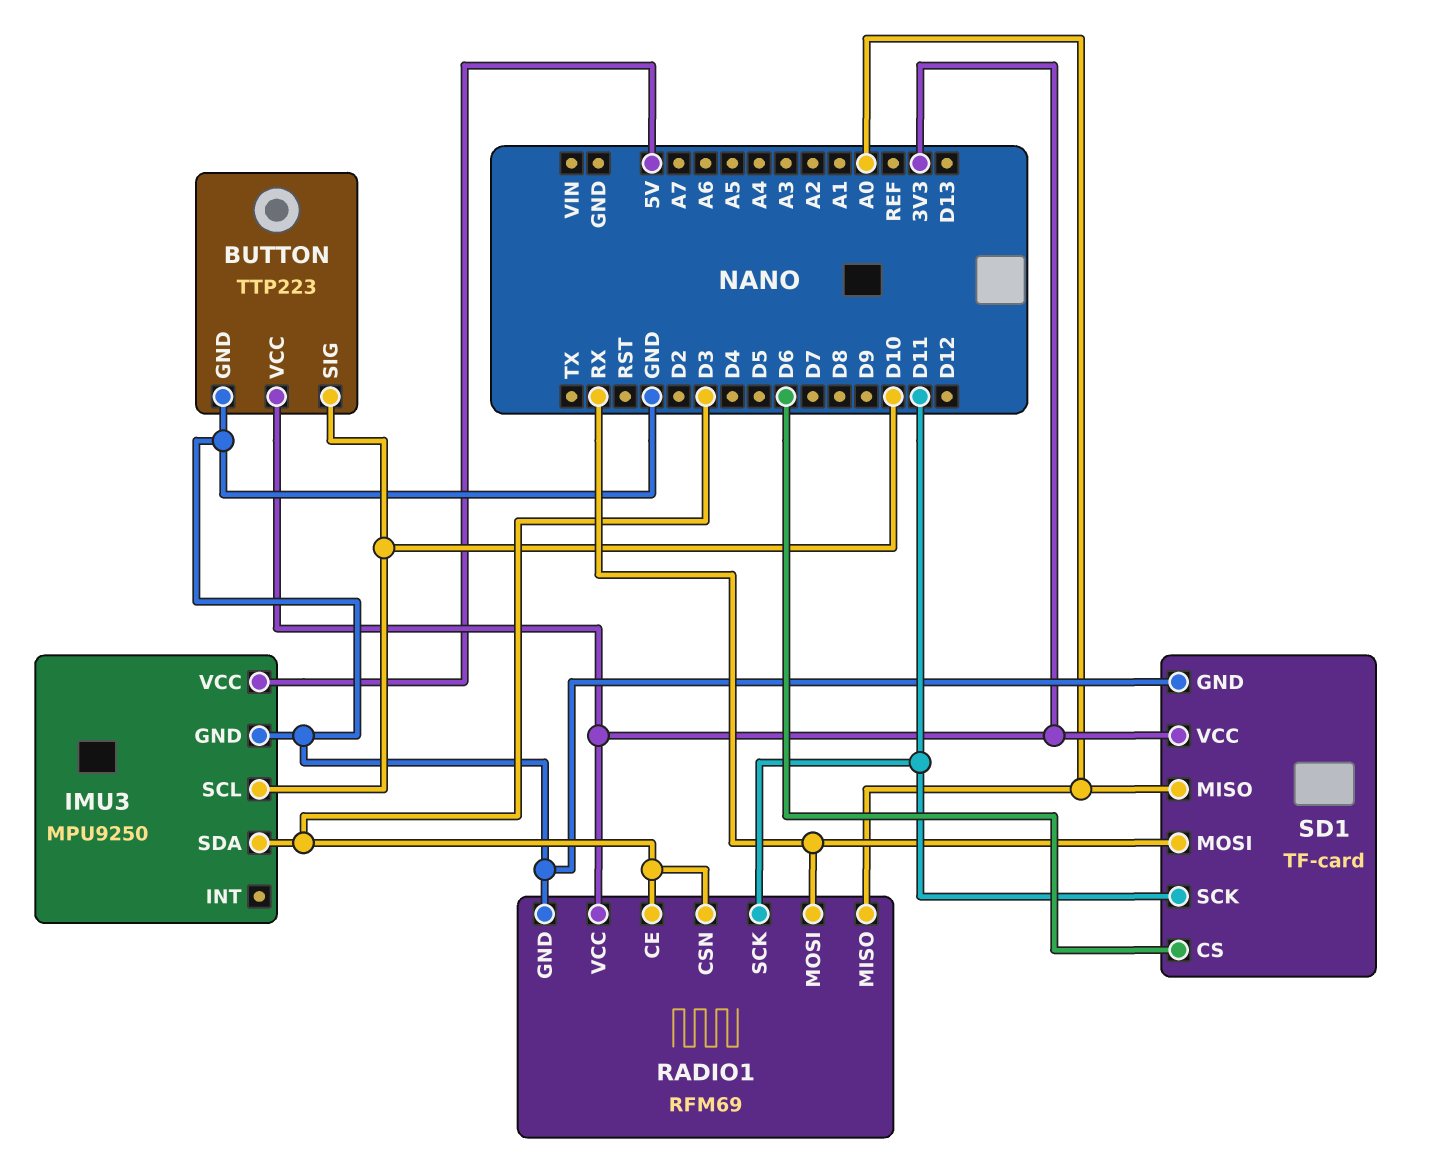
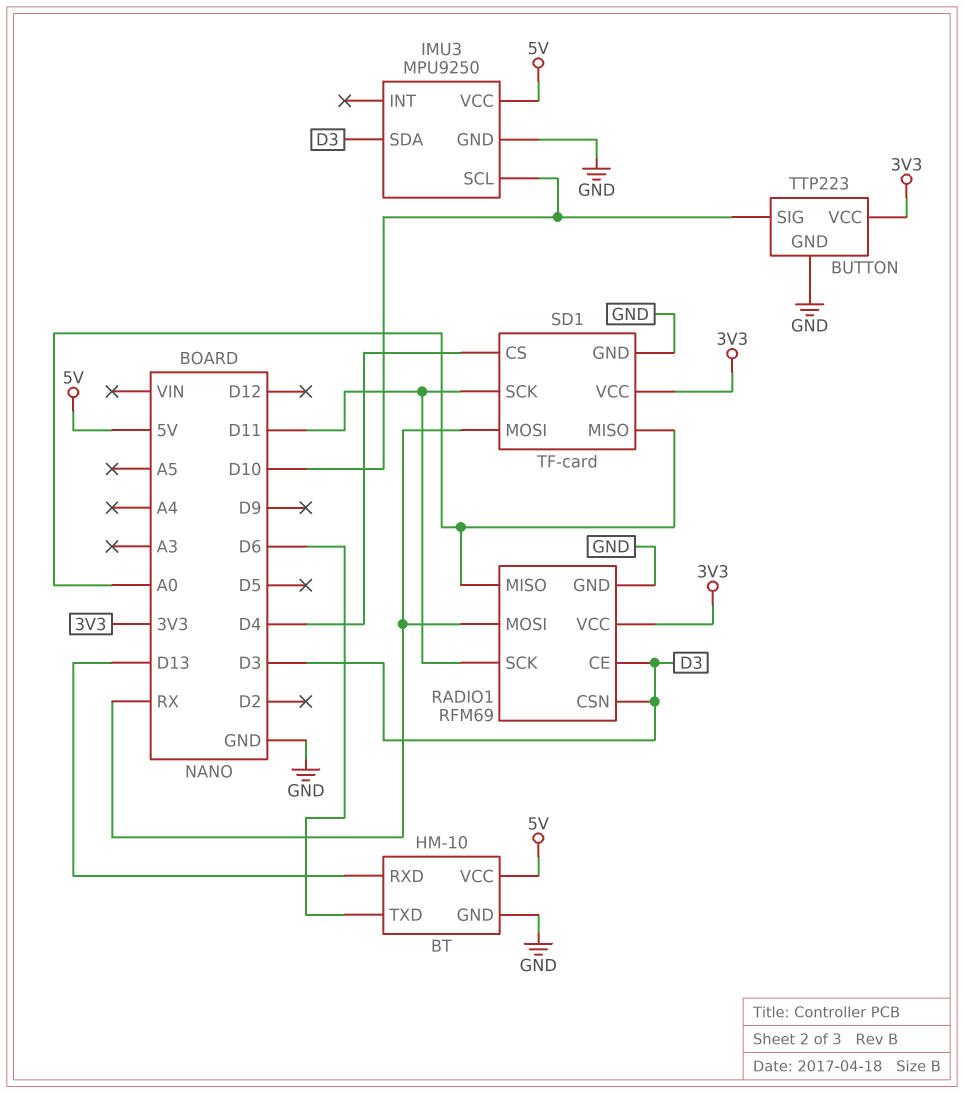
BT: none -> HM-10
BT pin GND: none -> GND
BT pin RXD: none -> D13
BT pin TXD: none -> D6
BT pin VCC: none -> 5V
SD1 pin CS: D6 -> D4

